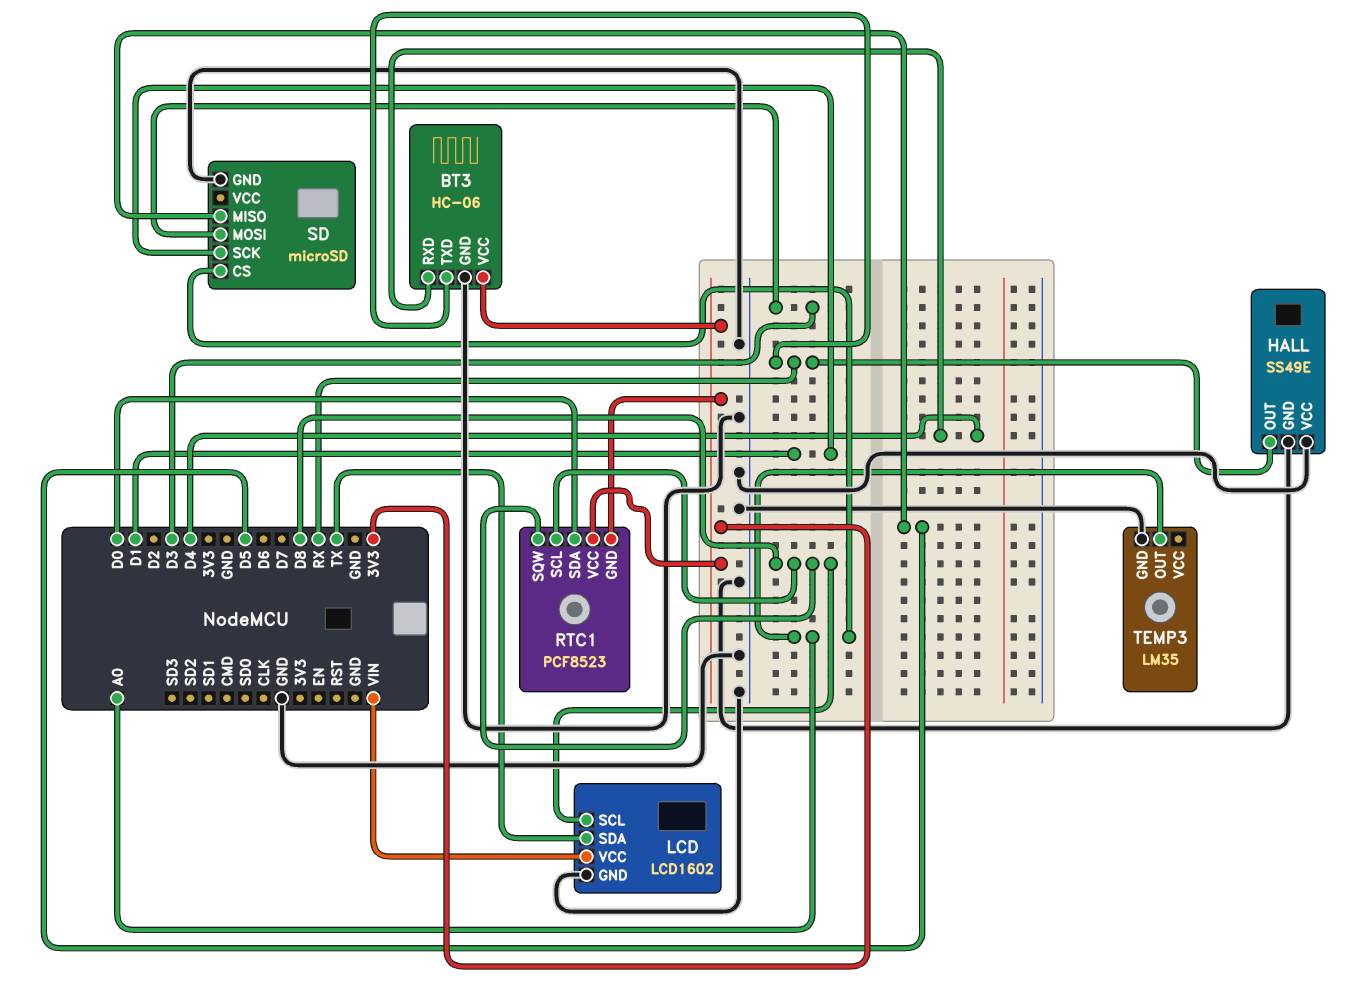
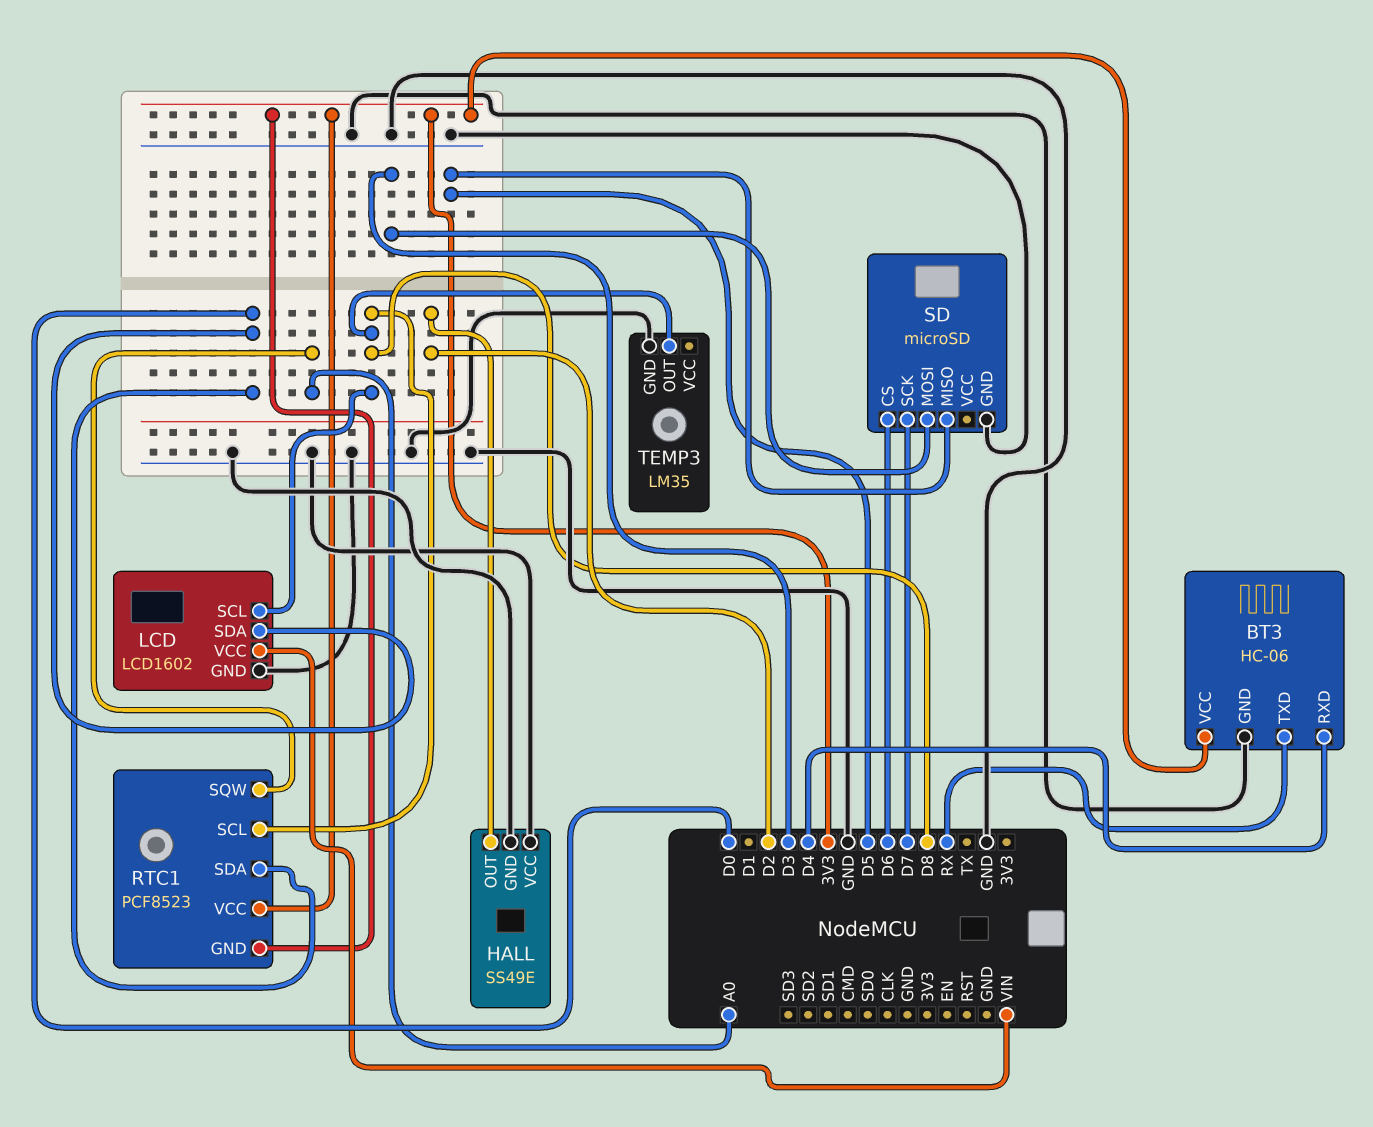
HALL pin OUT: RX -> D2
LCD pin SDA: TX -> D0
RTC1 pin SQW: D8 -> A0
SD pin CS: A0 -> D6
SD pin SCK: D1 -> D7
TEMP3 pin OUT: A0 -> D8

